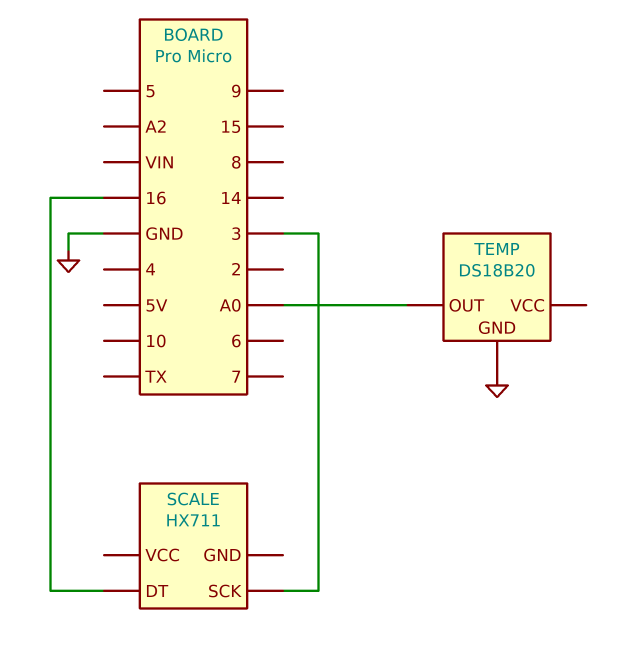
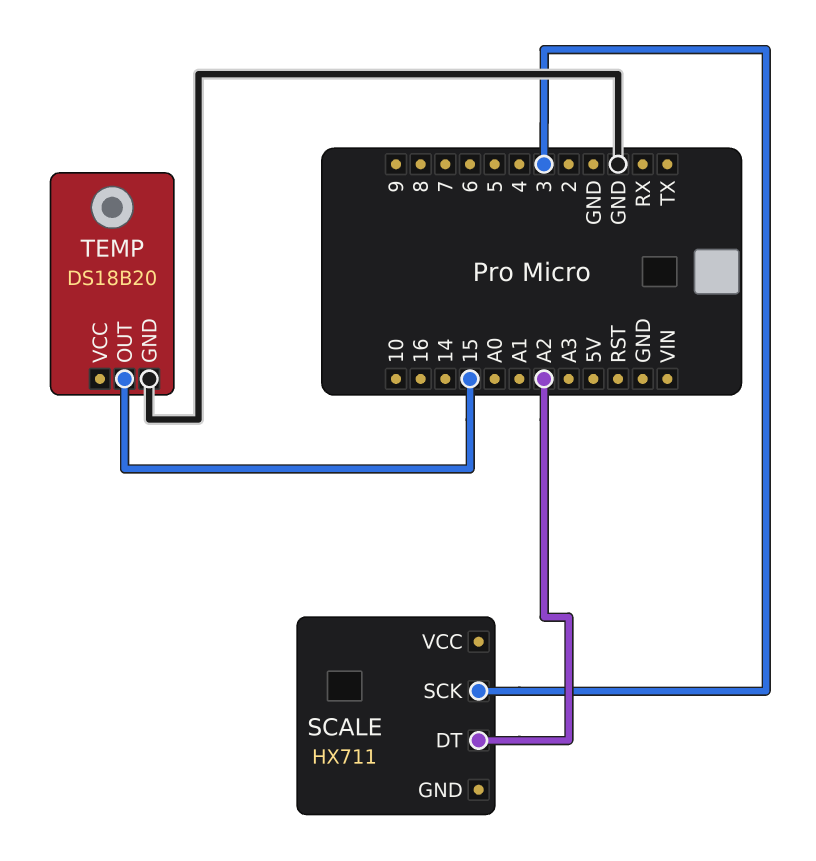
SCALE pin DT: 16 -> A2
TEMP pin OUT: A0 -> 15

